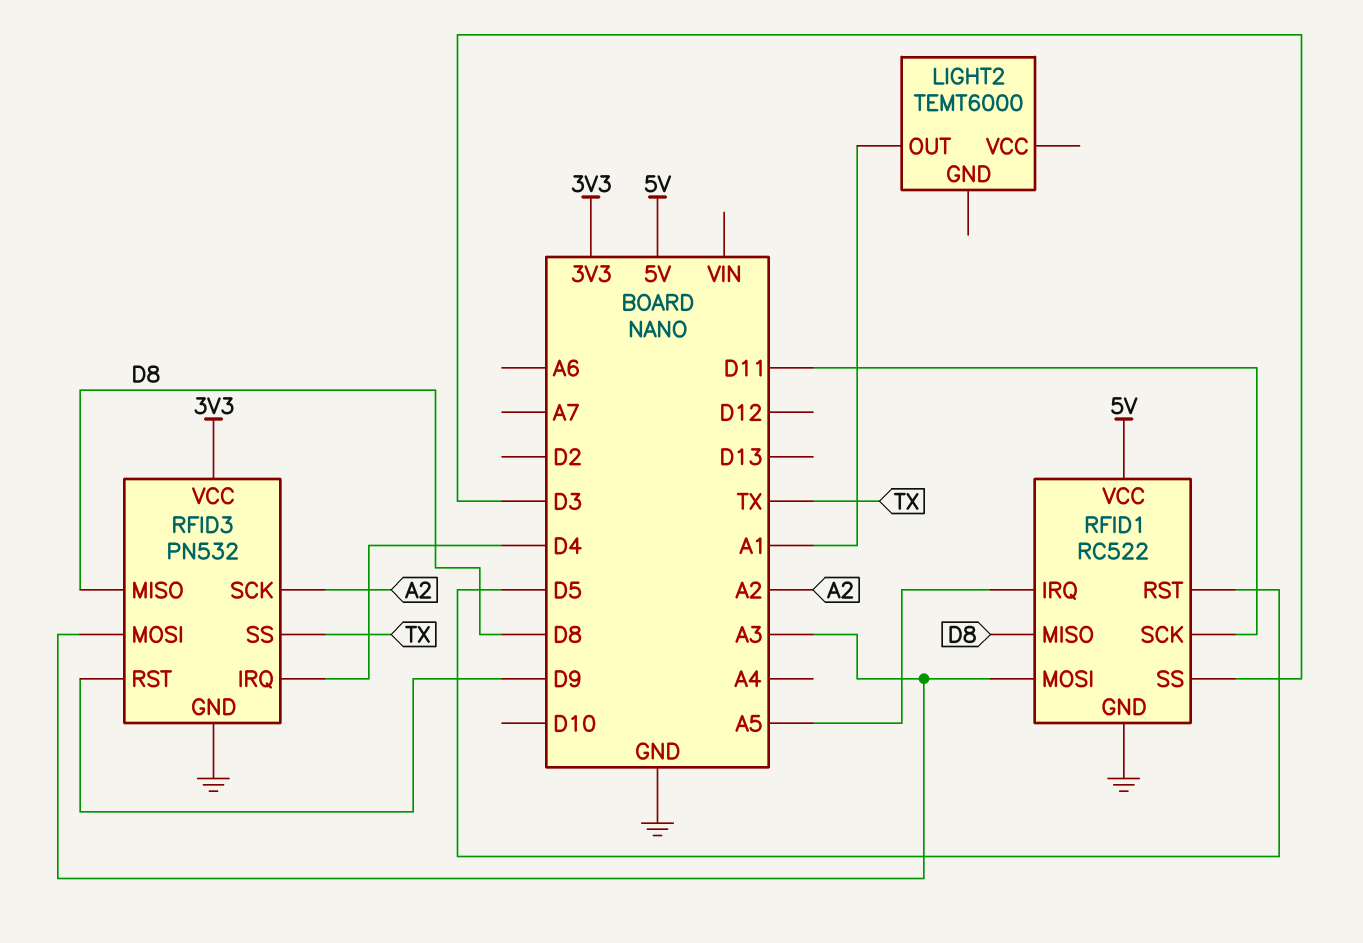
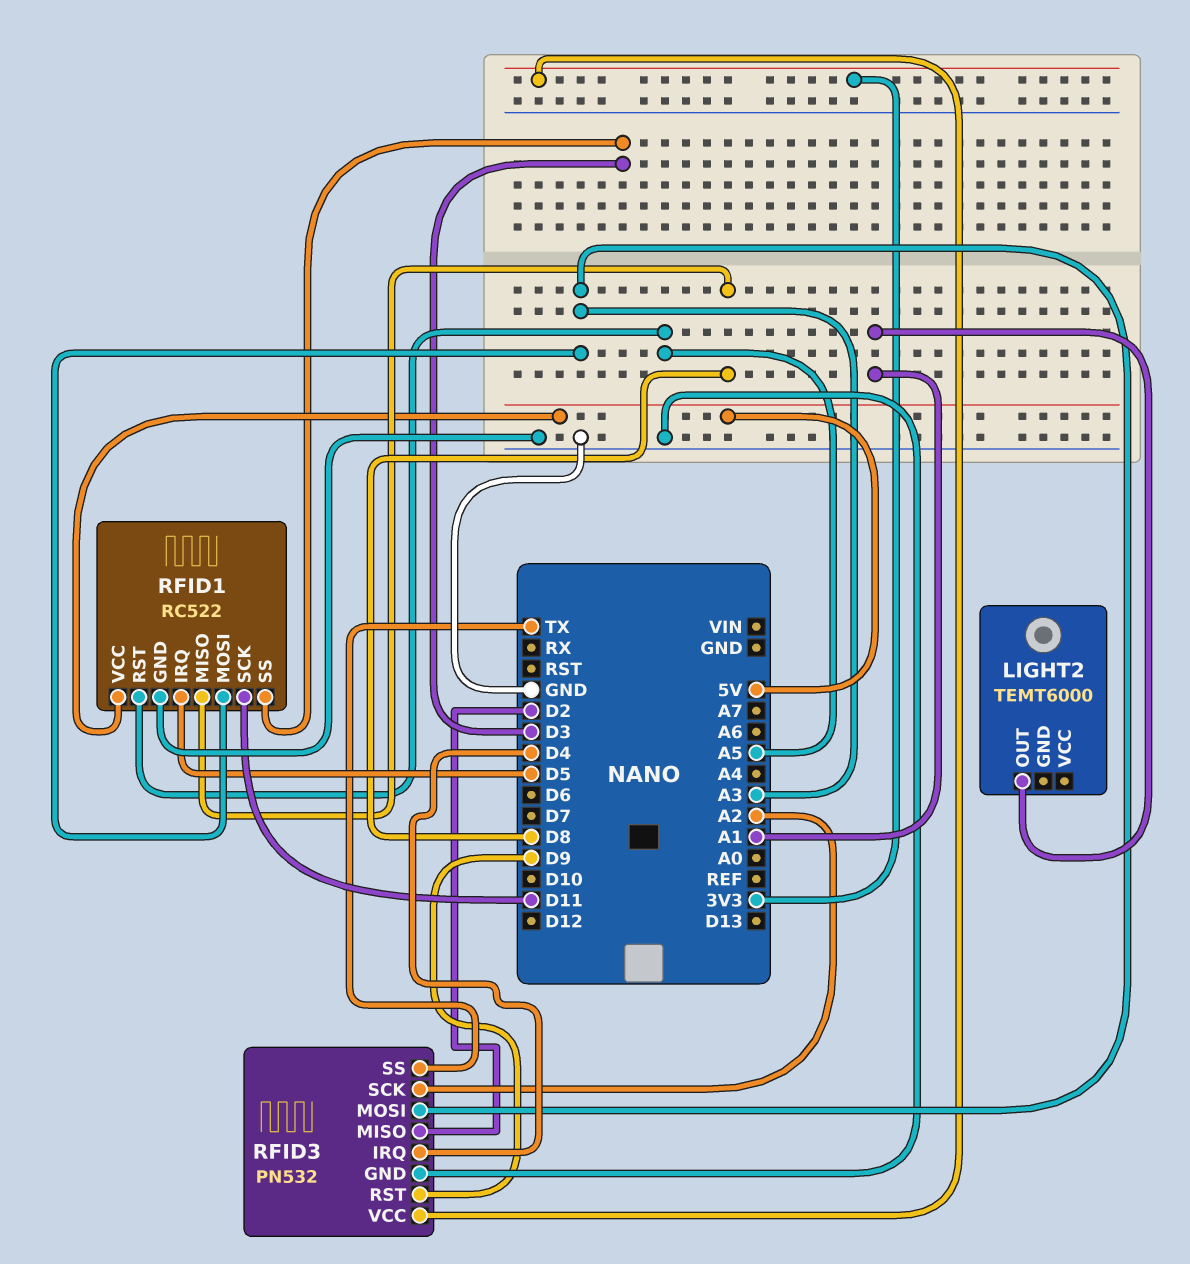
RFID1 pin IRQ: A5 -> D5
RFID1 pin RST: D5 -> A5
RFID3 pin MISO: D8 -> D2

